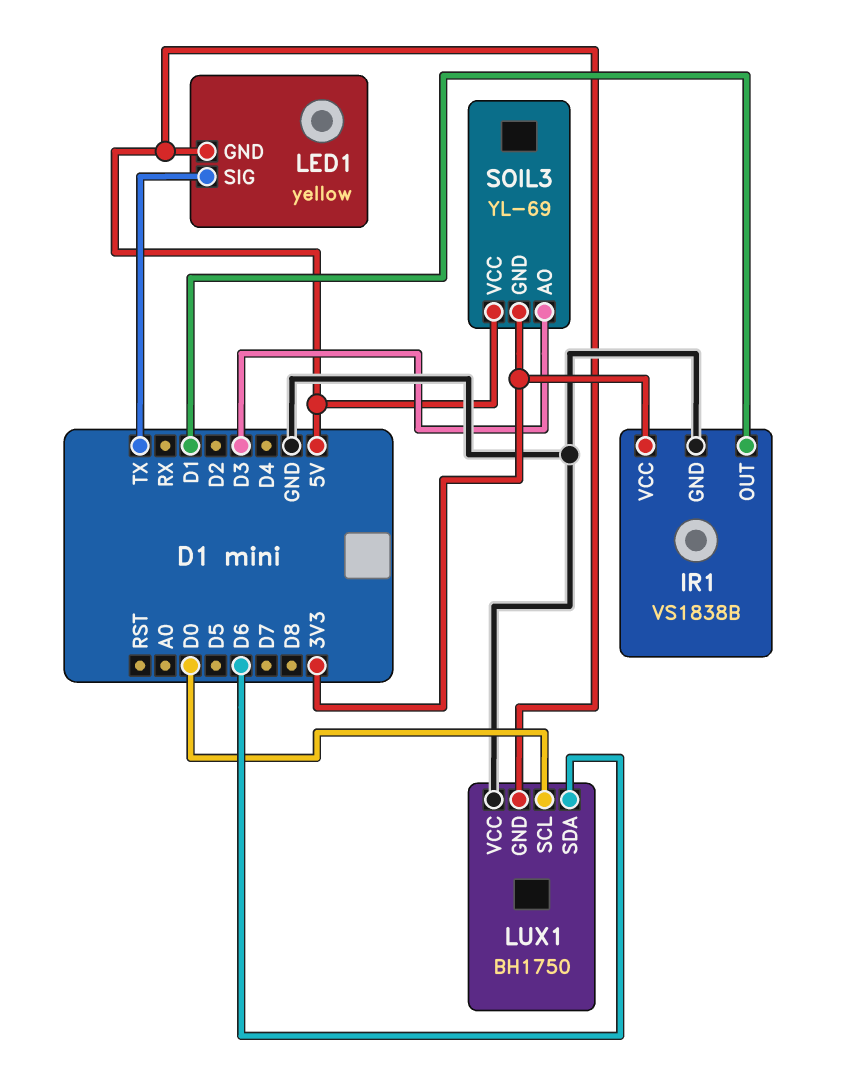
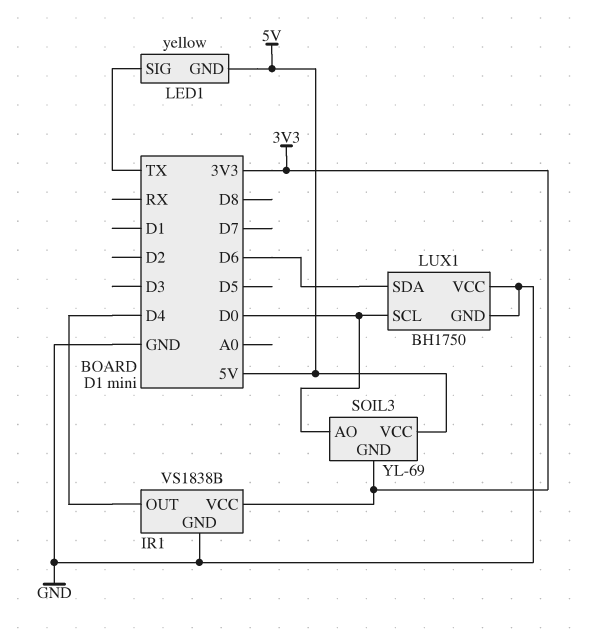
IR1 pin OUT: D1 -> D4
LUX1 pin GND: 5V -> GND
SOIL3 pin AO: D3 -> D0

